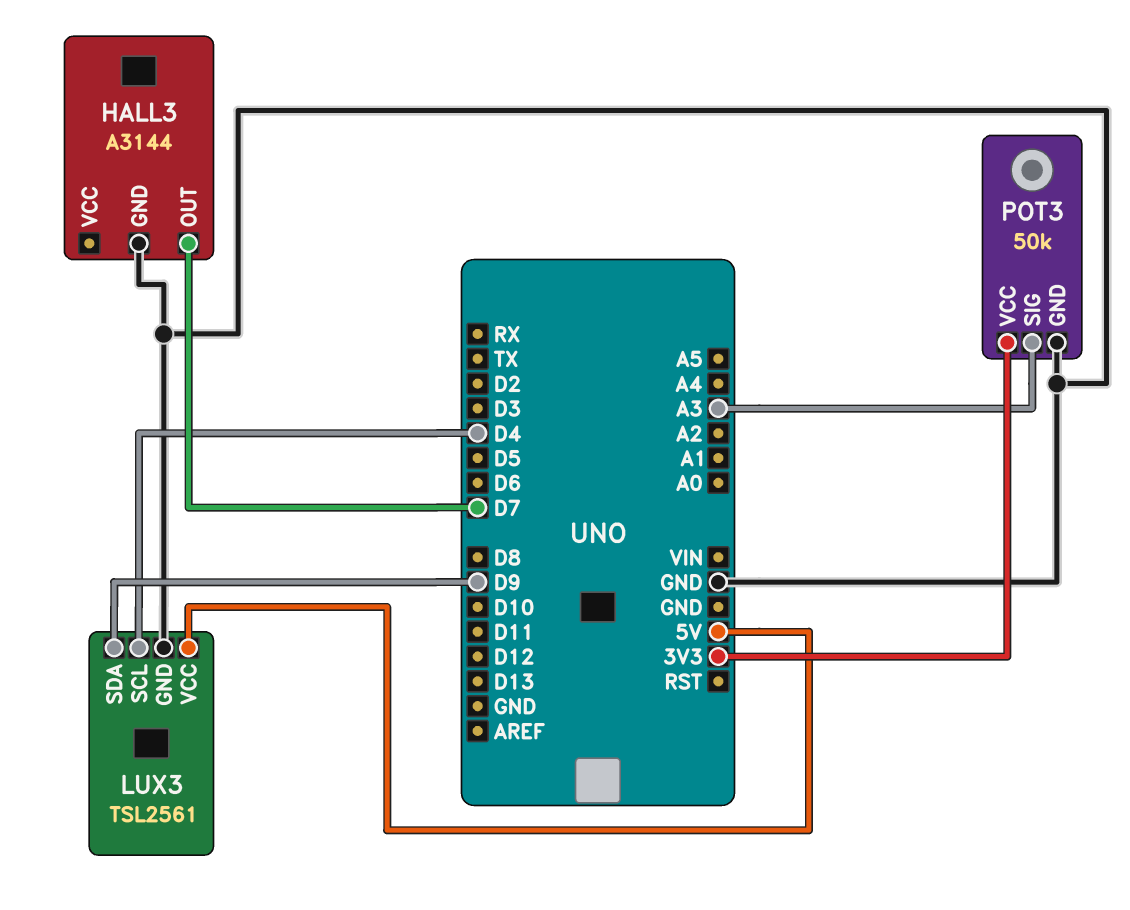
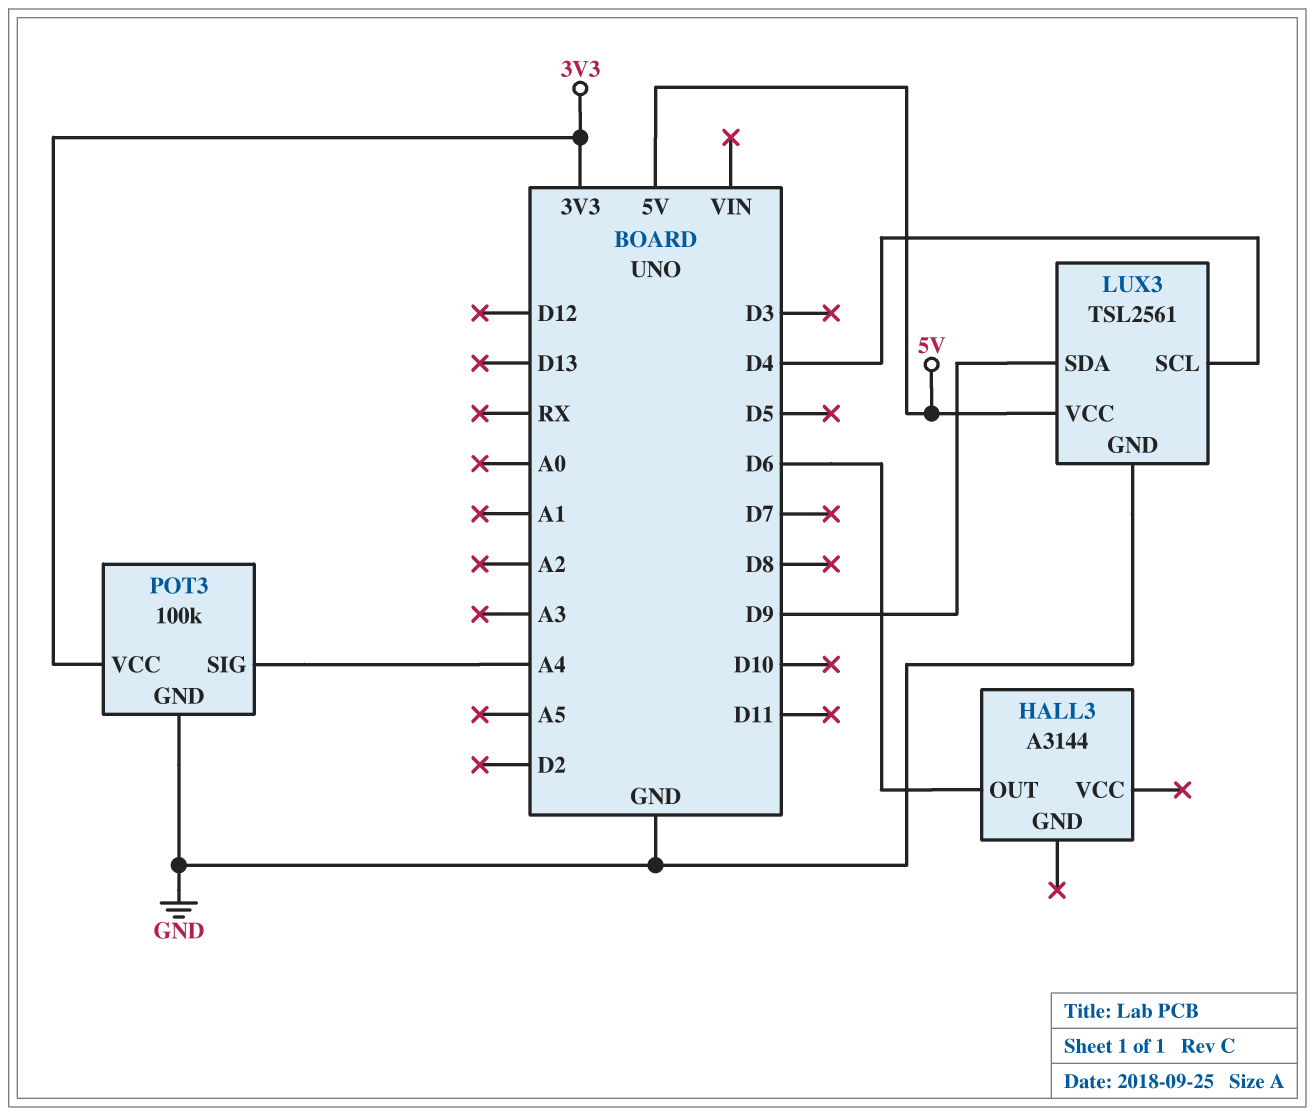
HALL3 pin GND: GND -> none
HALL3 pin OUT: D7 -> D6
POT3: 50k -> 100k
POT3 pin SIG: A3 -> A4

